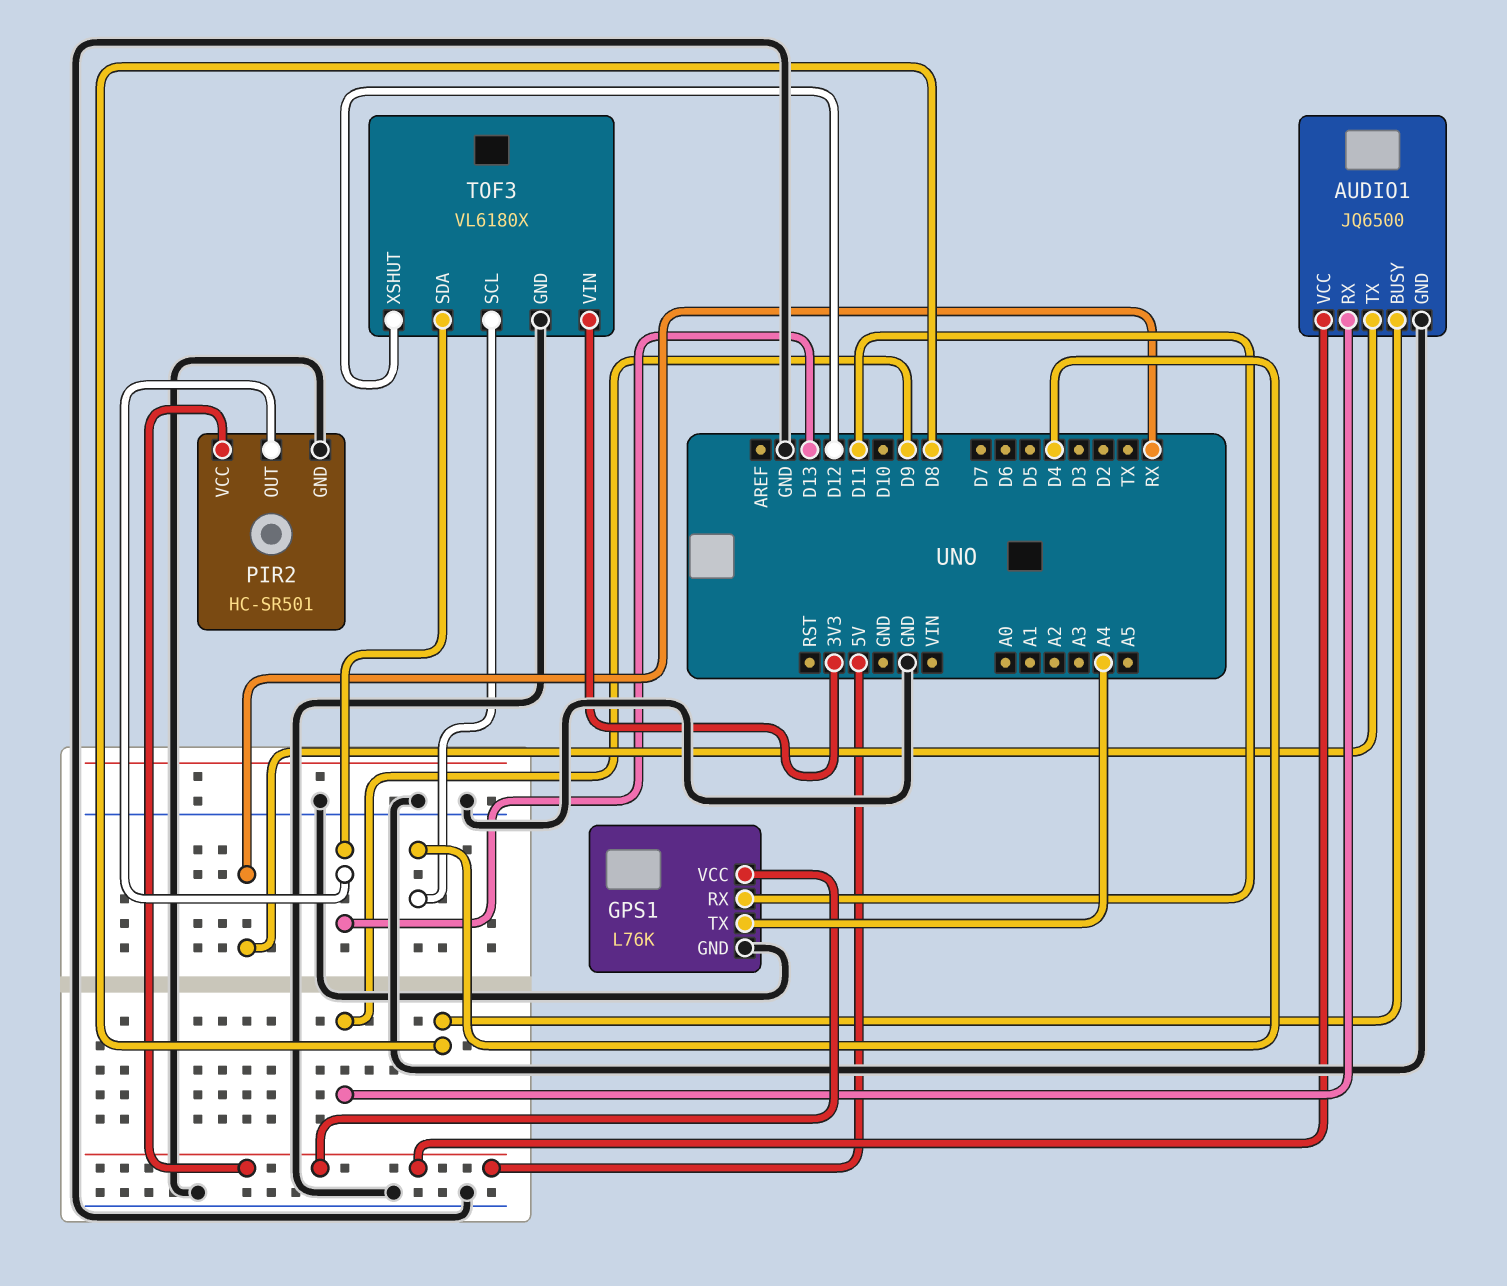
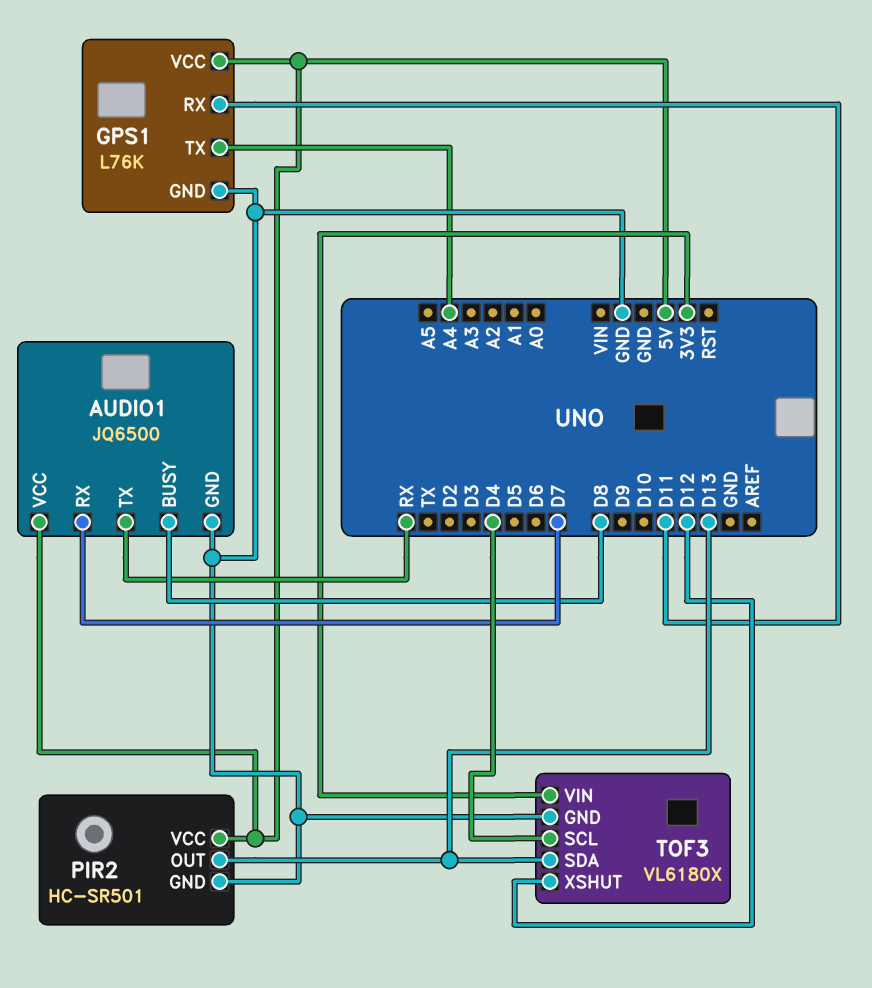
AUDIO1 pin RX: D9 -> D7

